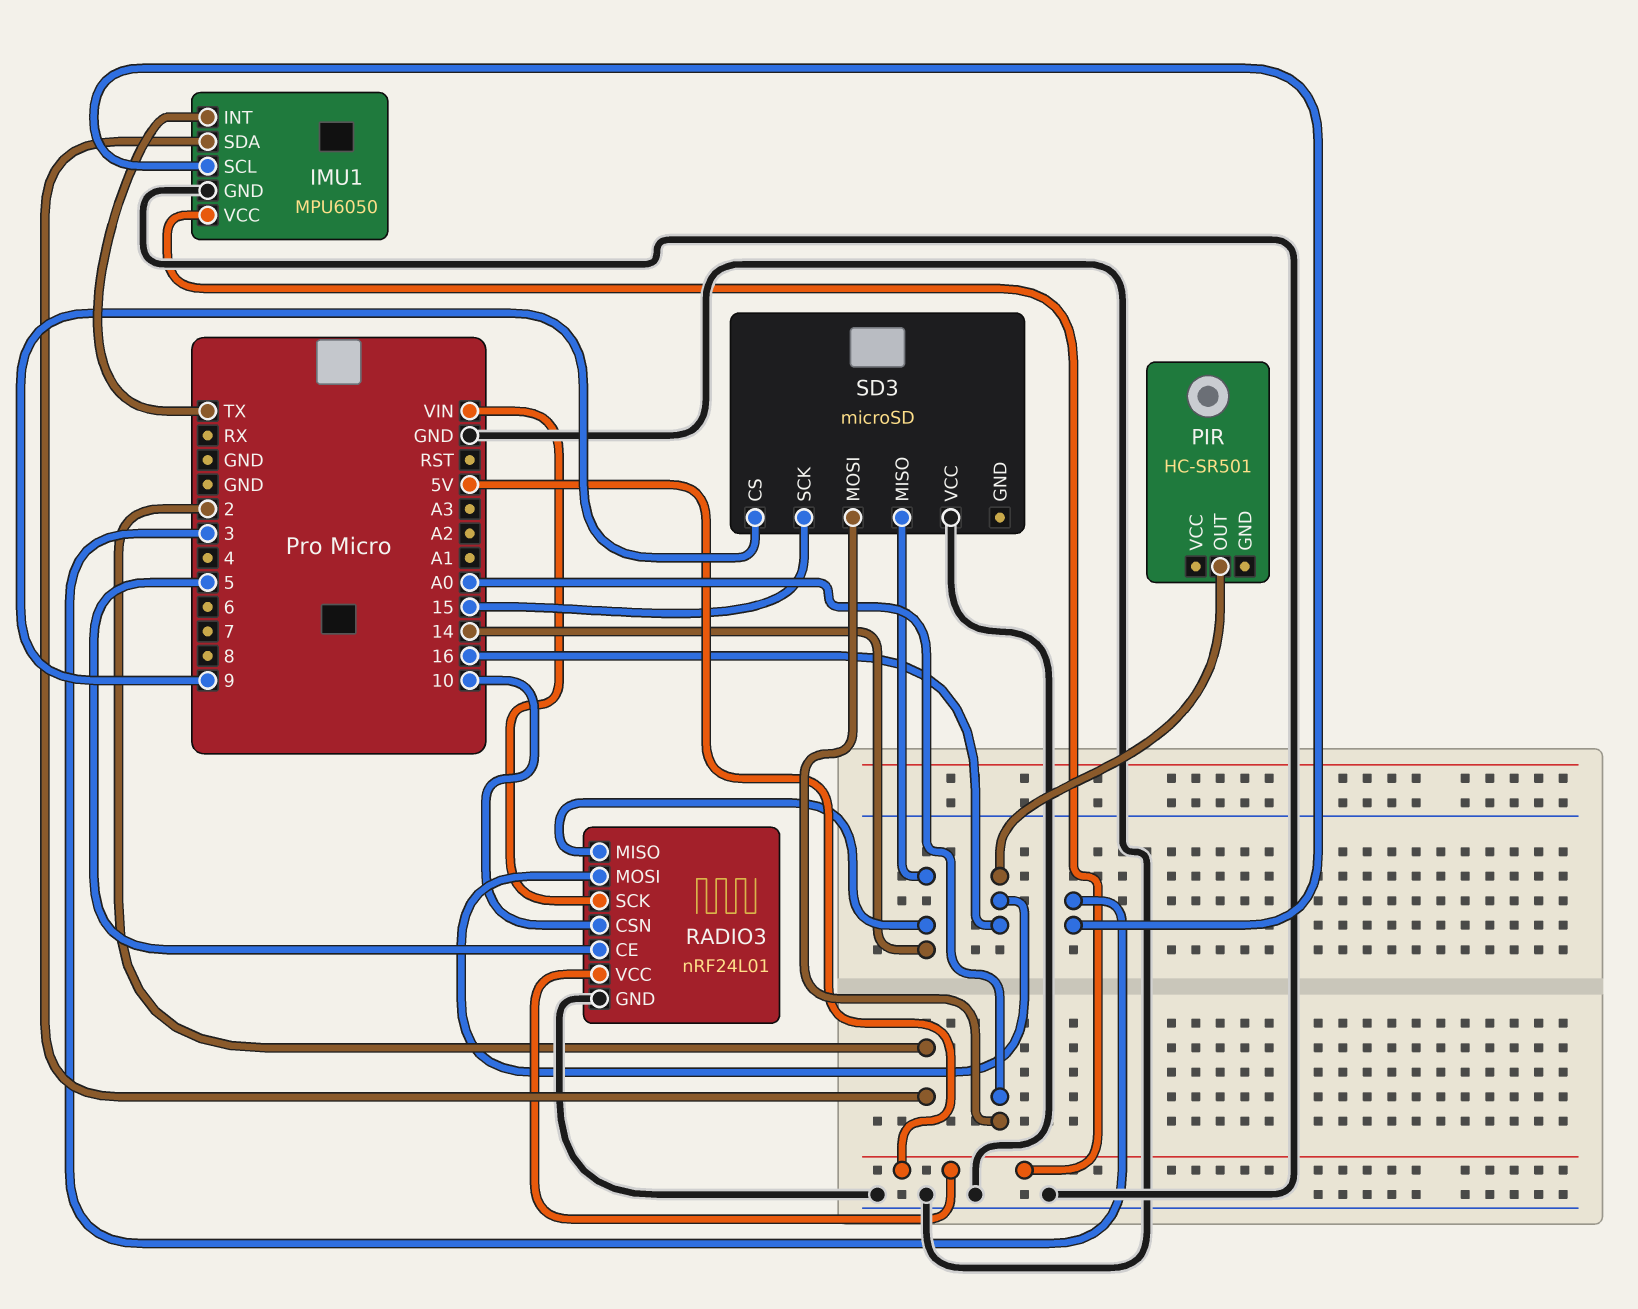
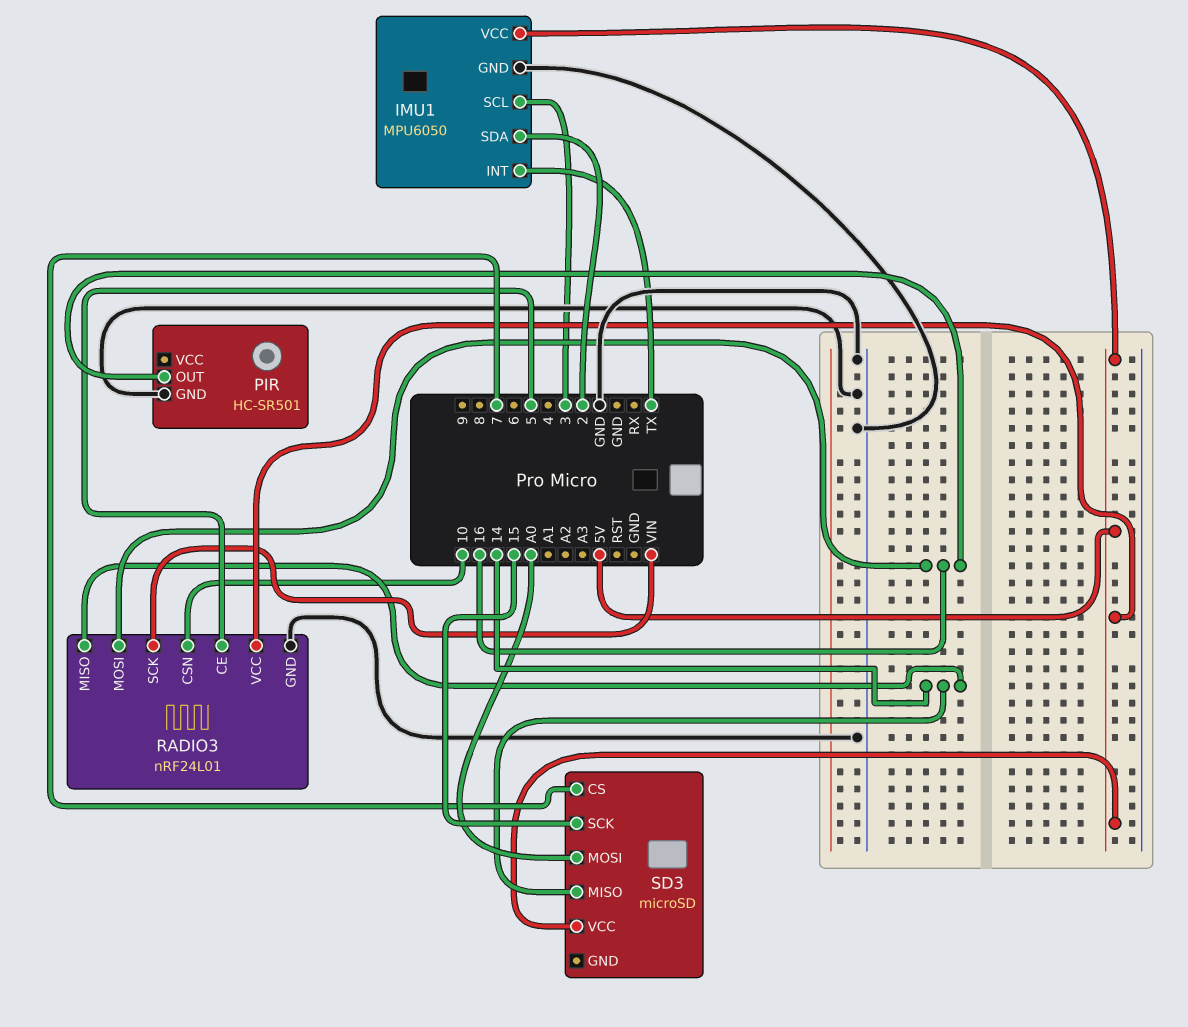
PIR pin GND: none -> GND
SD3 pin CS: 9 -> 7
SD3 pin VCC: GND -> 5V

